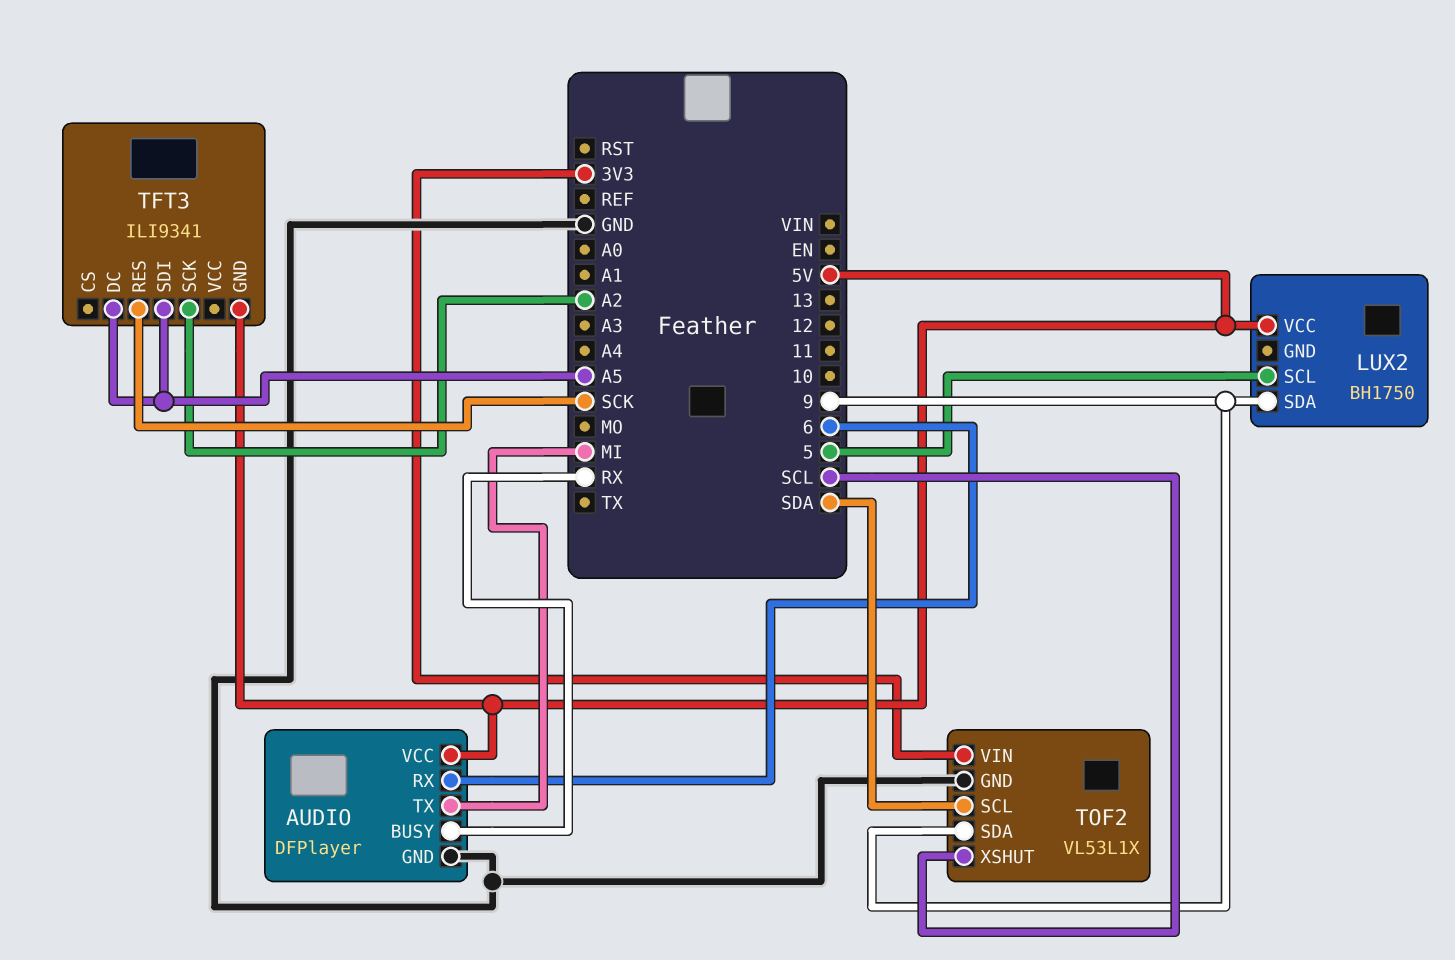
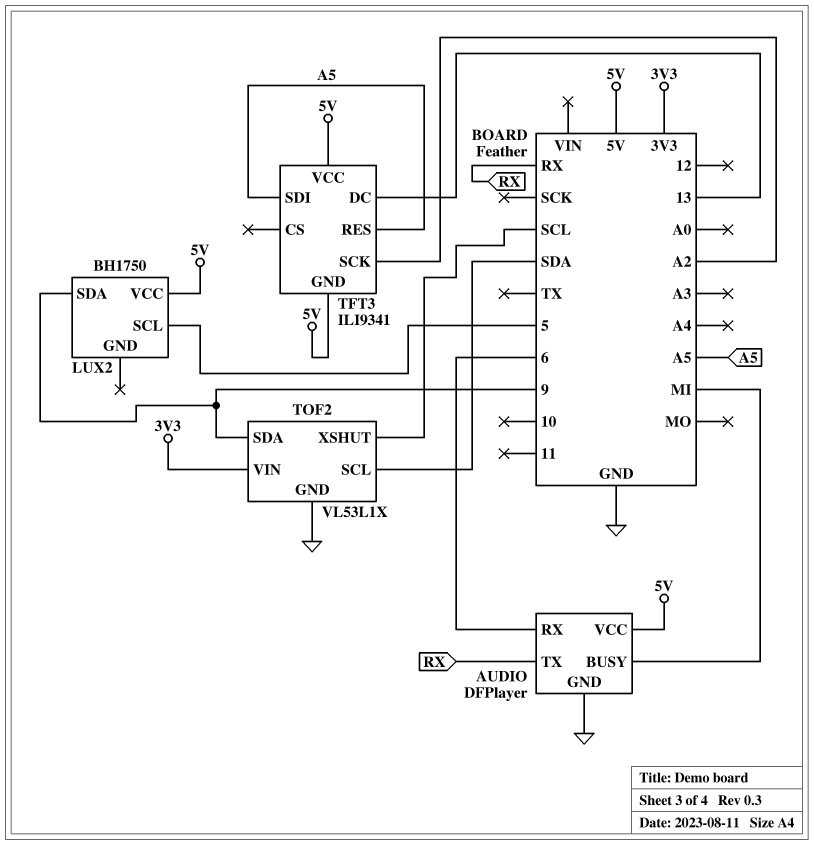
AUDIO pin BUSY: RX -> MI
AUDIO pin TX: MI -> RX
TFT3 pin DC: A5 -> 13
TFT3 pin RES: SCK -> A5
TFT3 pin VCC: none -> 5V

